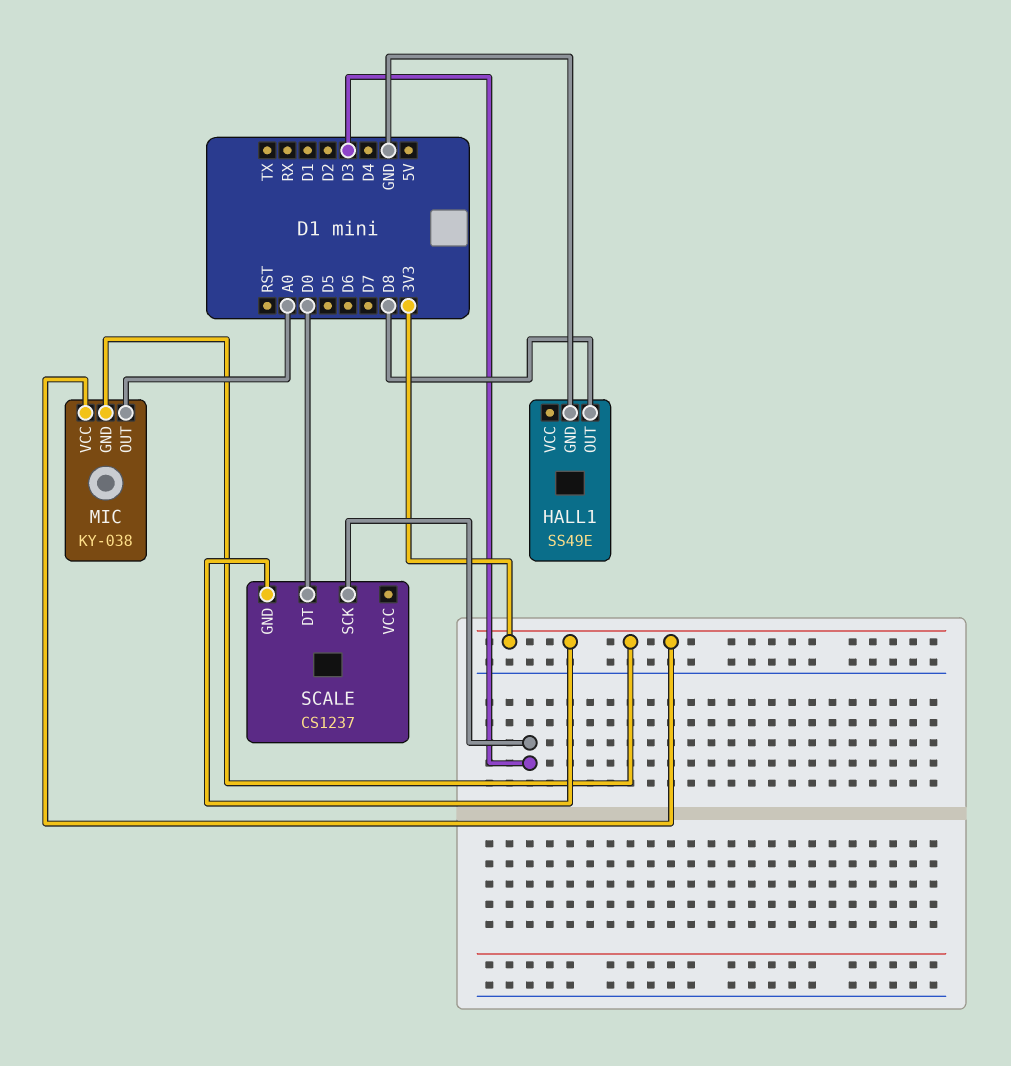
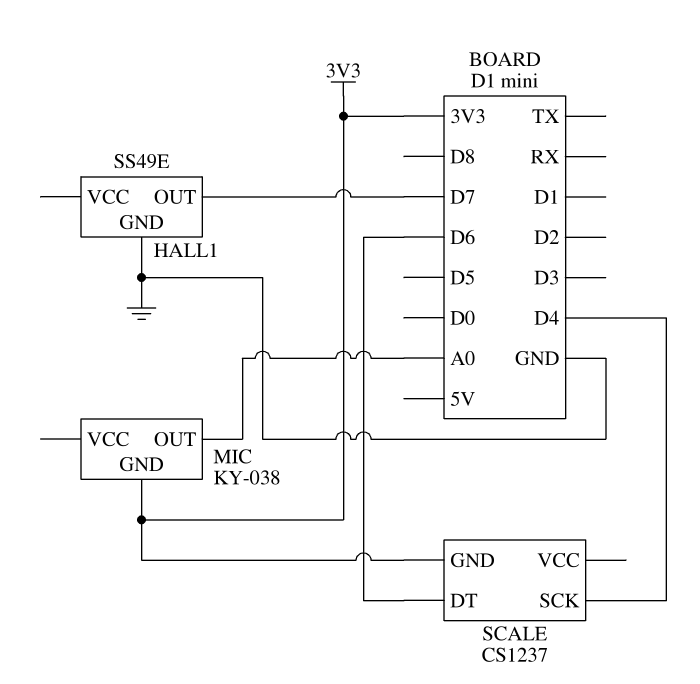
HALL1 pin OUT: D8 -> D7
MIC pin VCC: 3V3 -> none
SCALE pin DT: D0 -> D6
SCALE pin SCK: D3 -> D4

